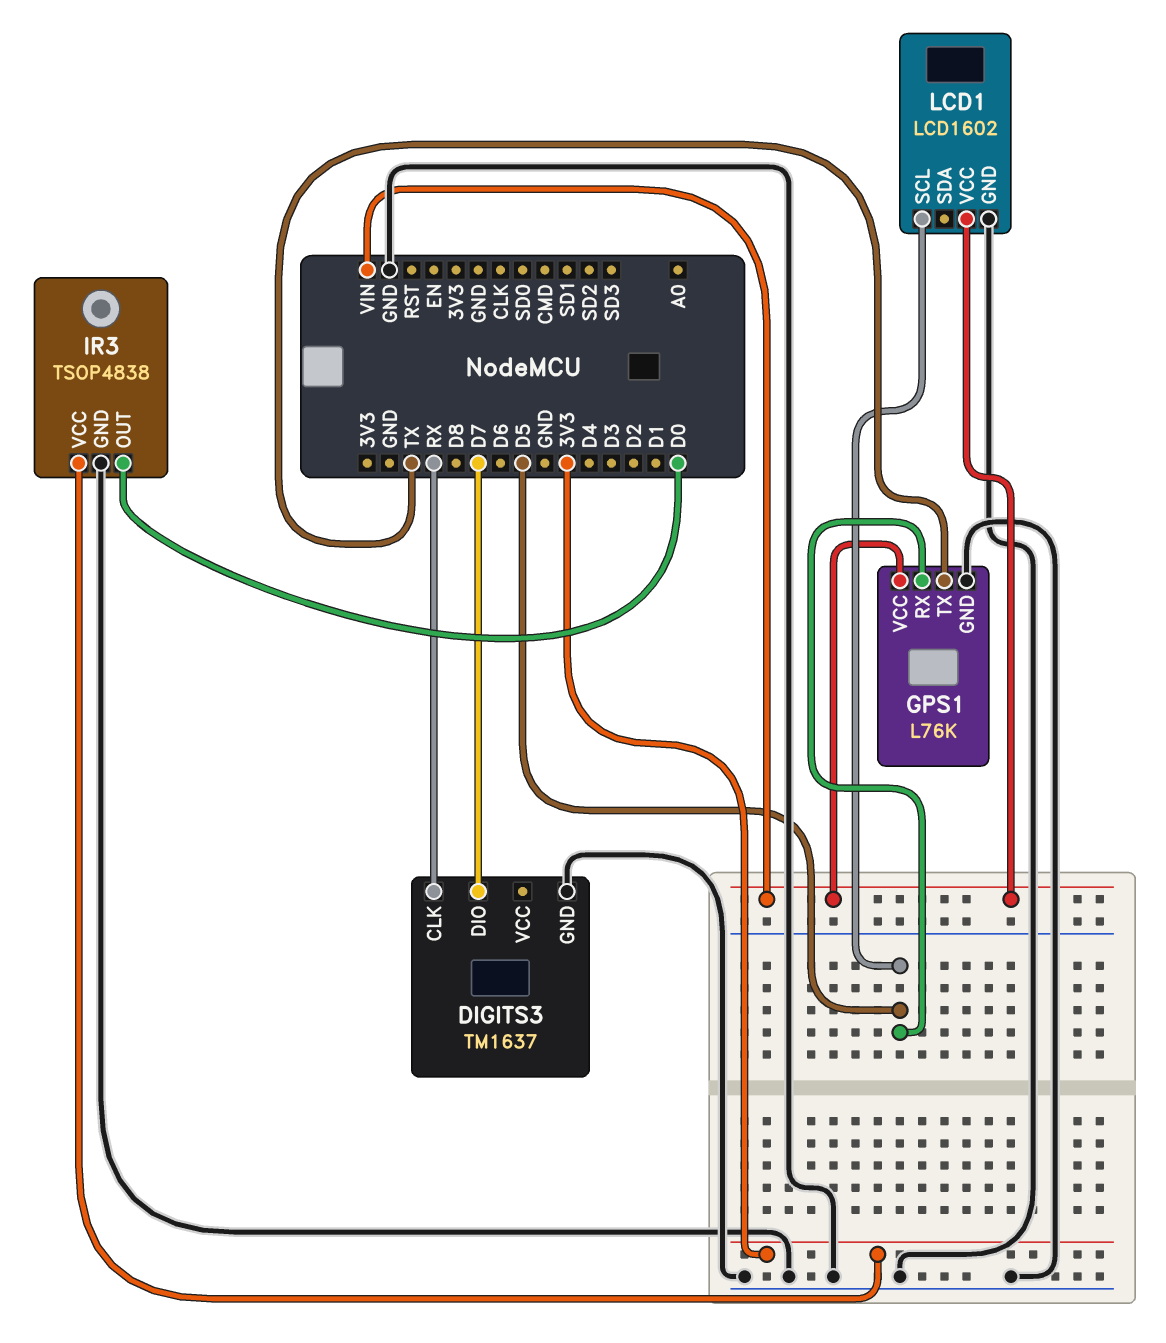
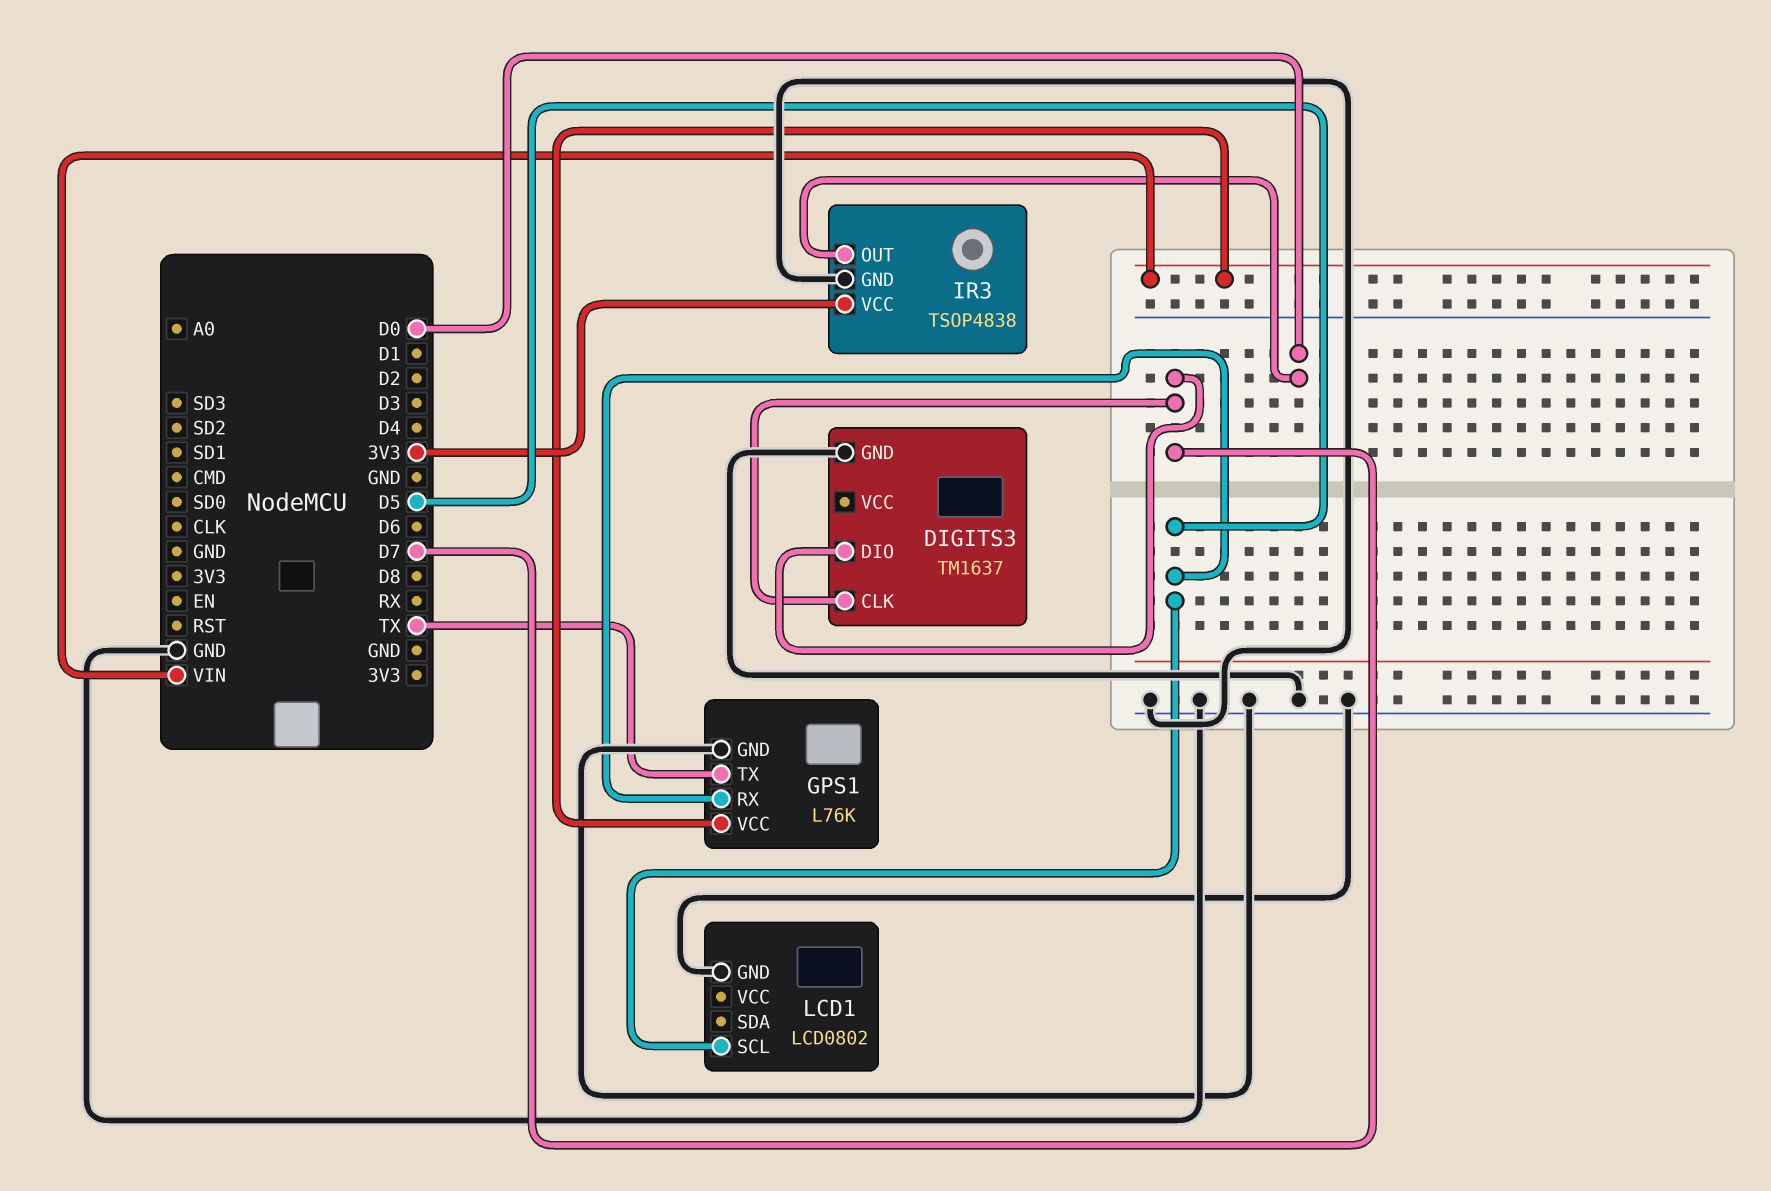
DIGITS3 pin CLK: RX -> D7
LCD1: LCD1602 -> LCD0802
LCD1 pin VCC: VIN -> none

